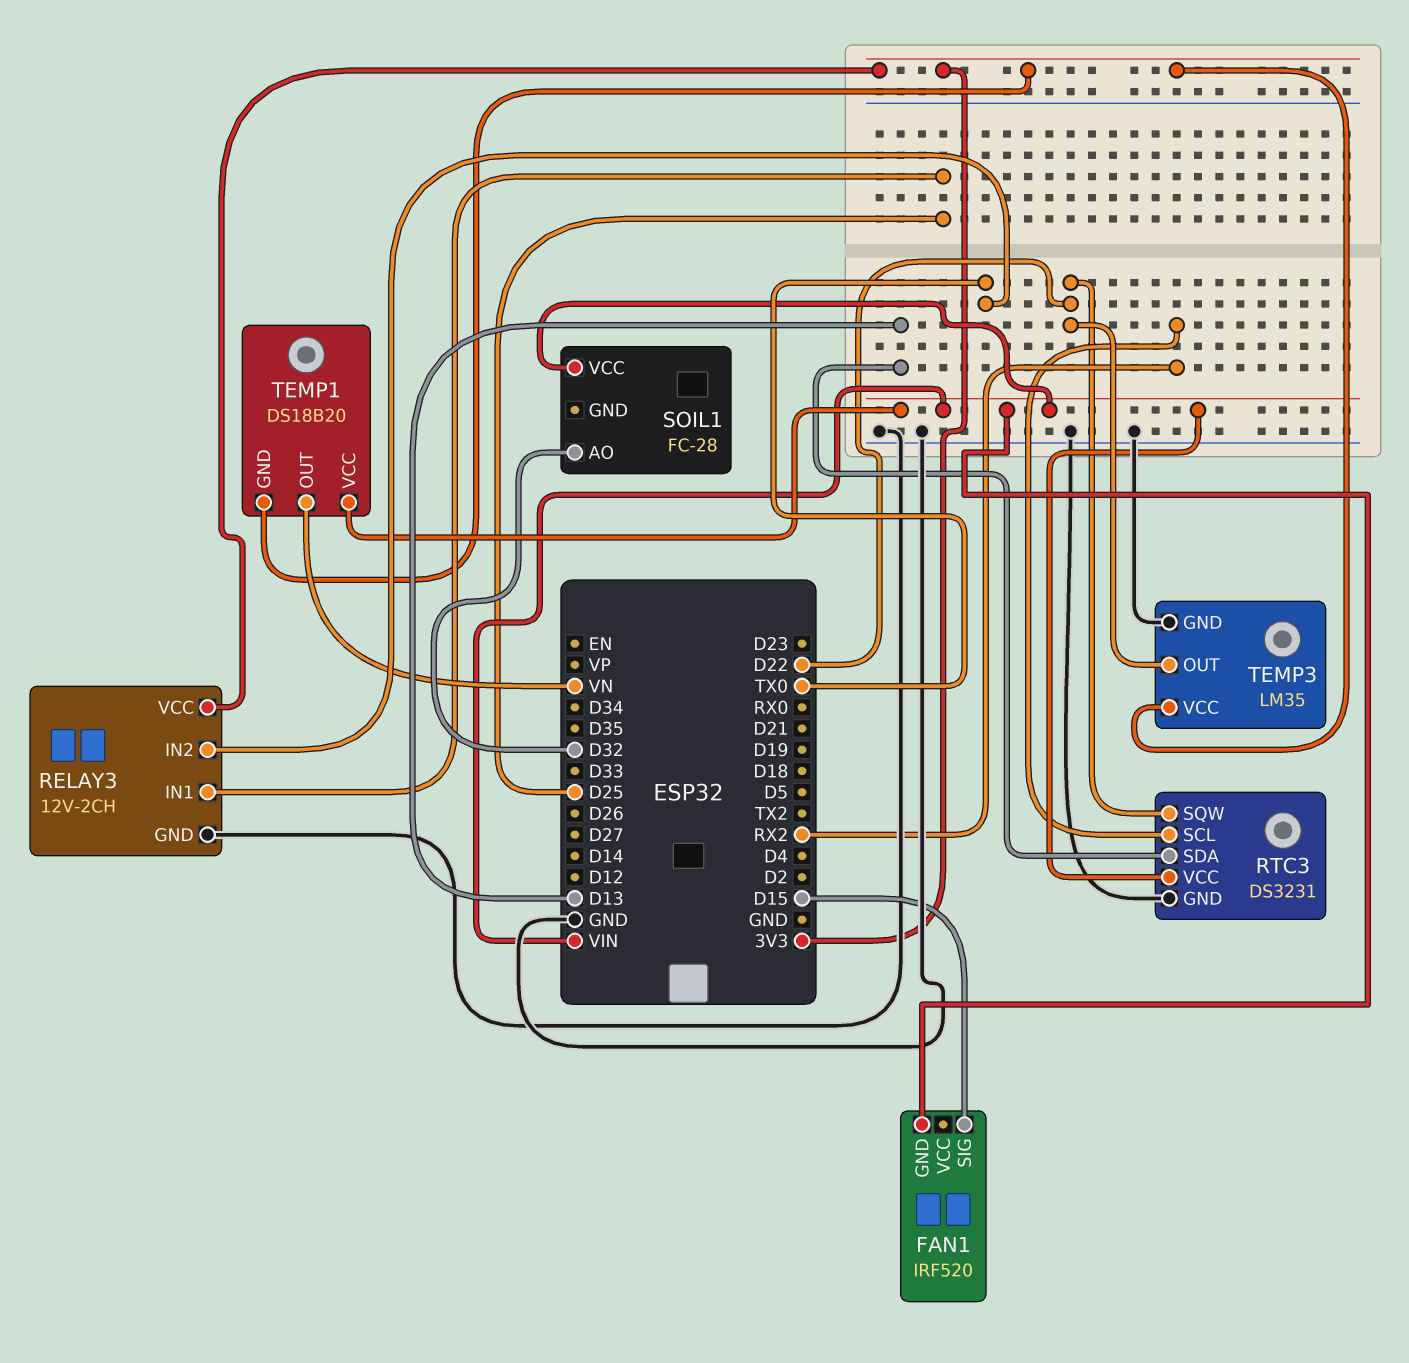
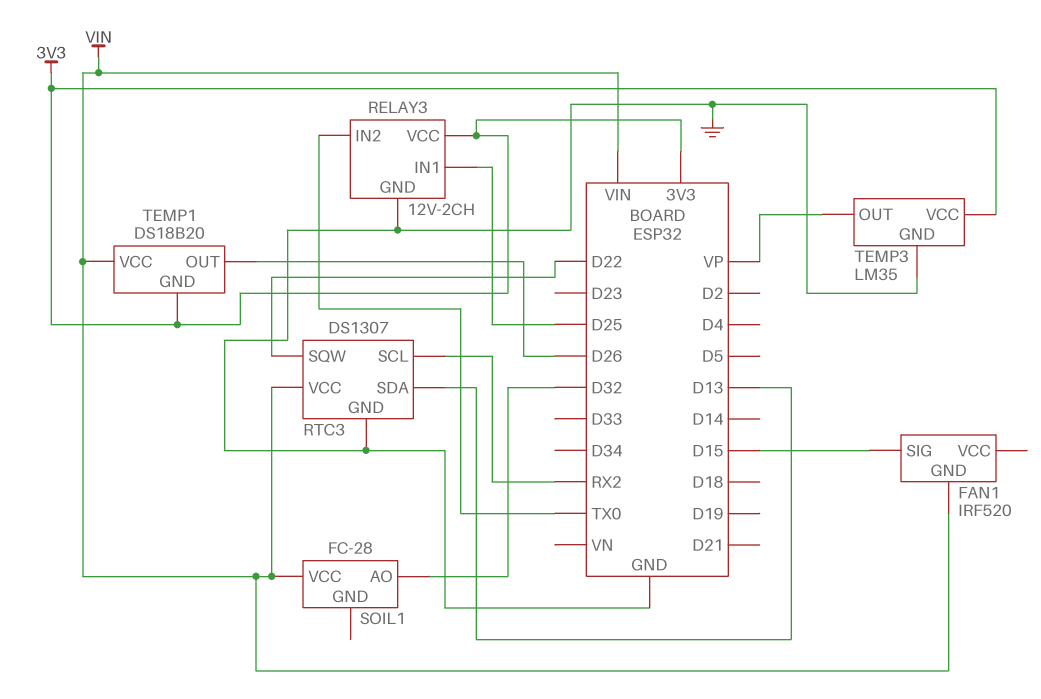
RTC3: DS3231 -> DS1307
TEMP1 pin OUT: VN -> D26
TEMP3 pin OUT: D22 -> VP

